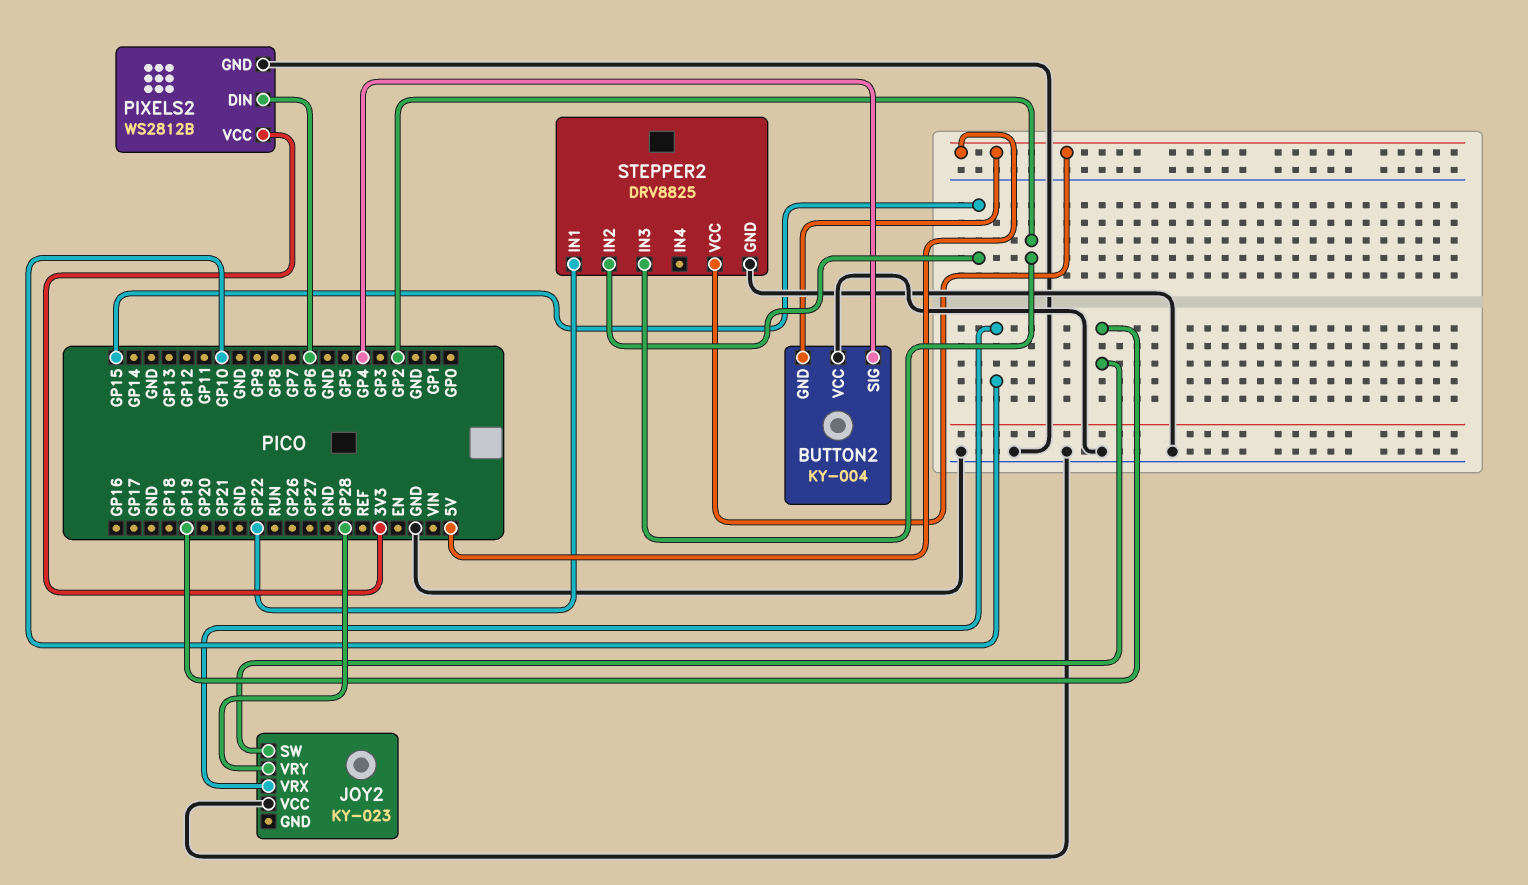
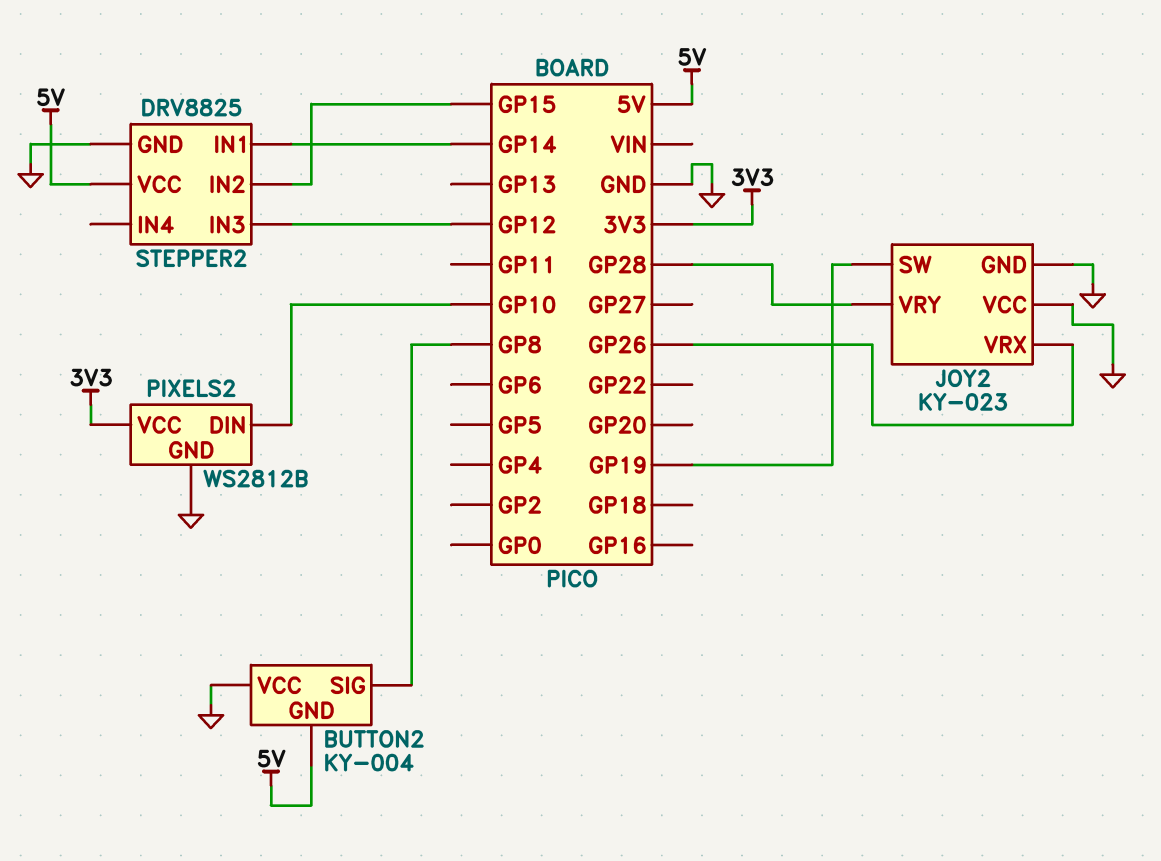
BUTTON2 pin SIG: GP4 -> GP8
JOY2 pin GND: none -> GND
JOY2 pin VRX: GP10 -> GP26
PIXELS2 pin DIN: GP6 -> GP10
STEPPER2 pin IN1: GP22 -> GP14
STEPPER2 pin IN3: GP2 -> GP12

